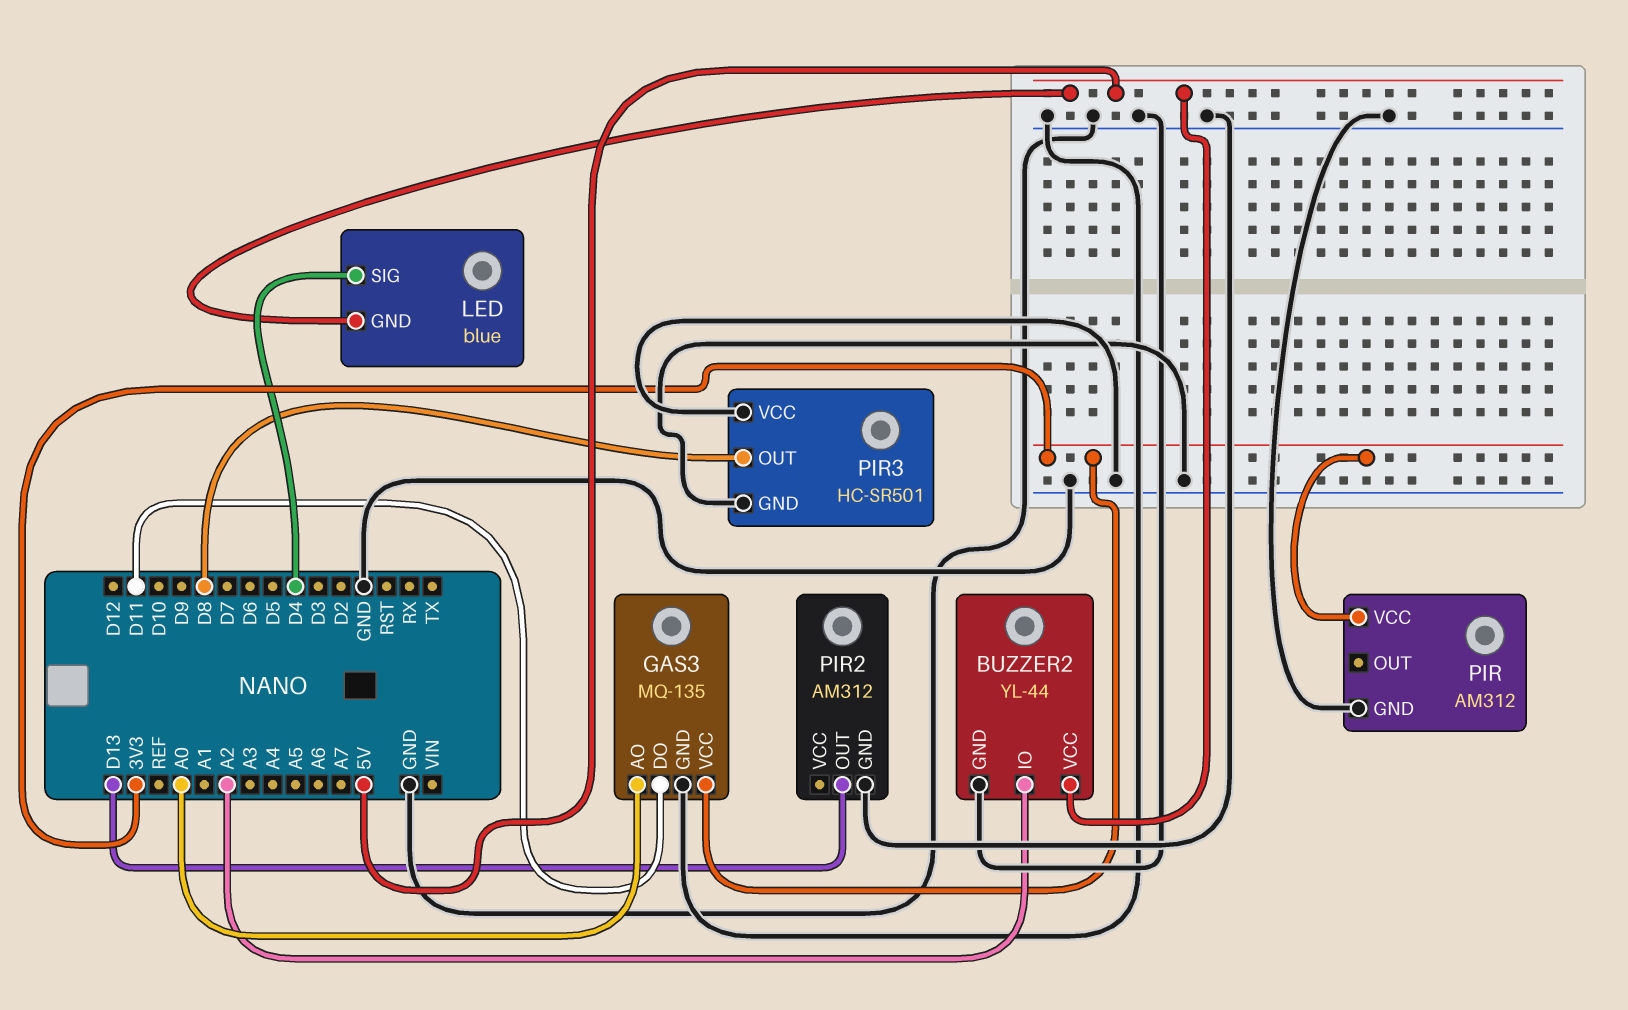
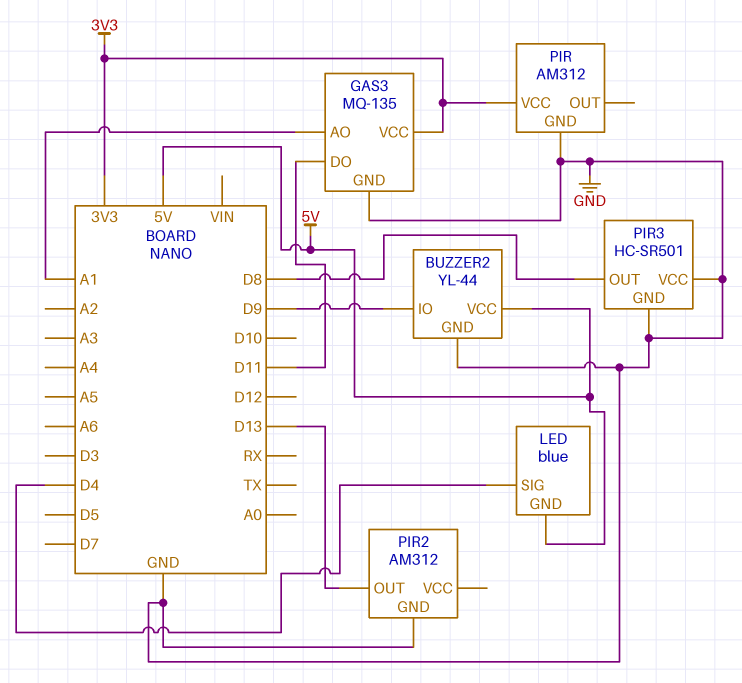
BUZZER2 pin IO: A2 -> D9
GAS3 pin AO: A0 -> A1

